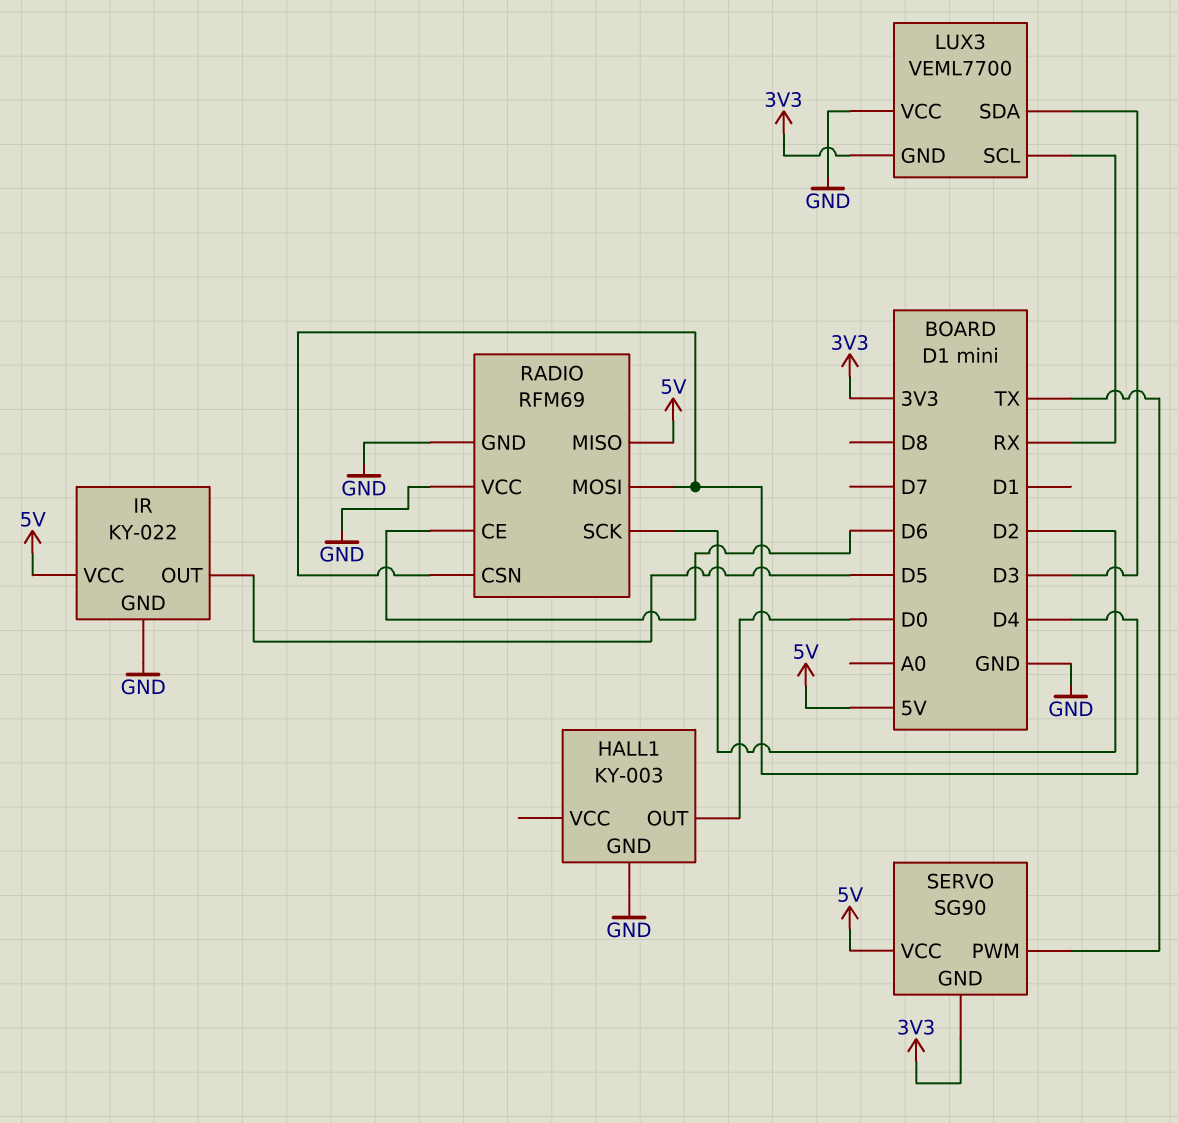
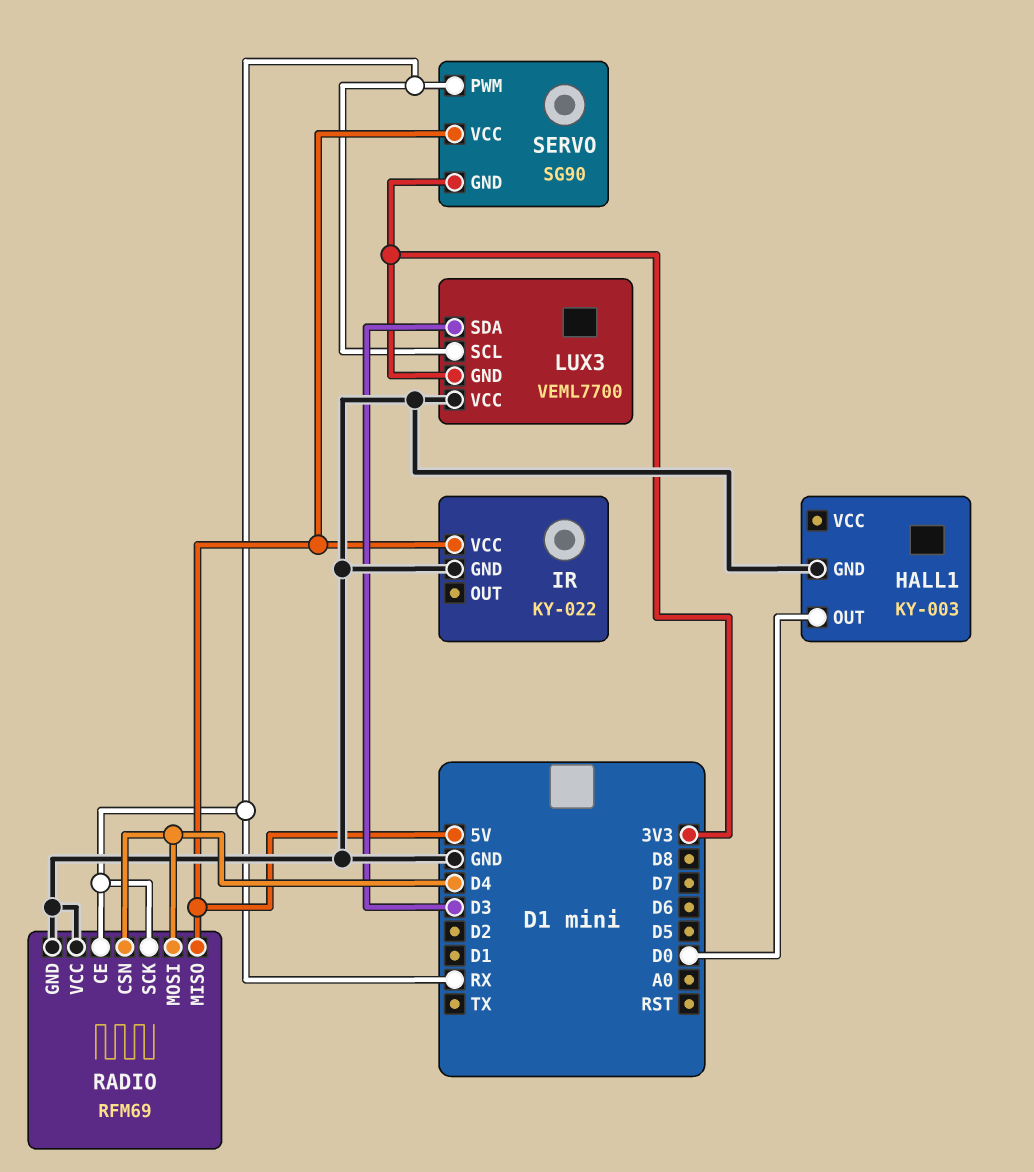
IR pin OUT: D5 -> none
RADIO pin CE: D6 -> RX
RADIO pin SCK: D2 -> RX
SERVO pin PWM: TX -> RX

